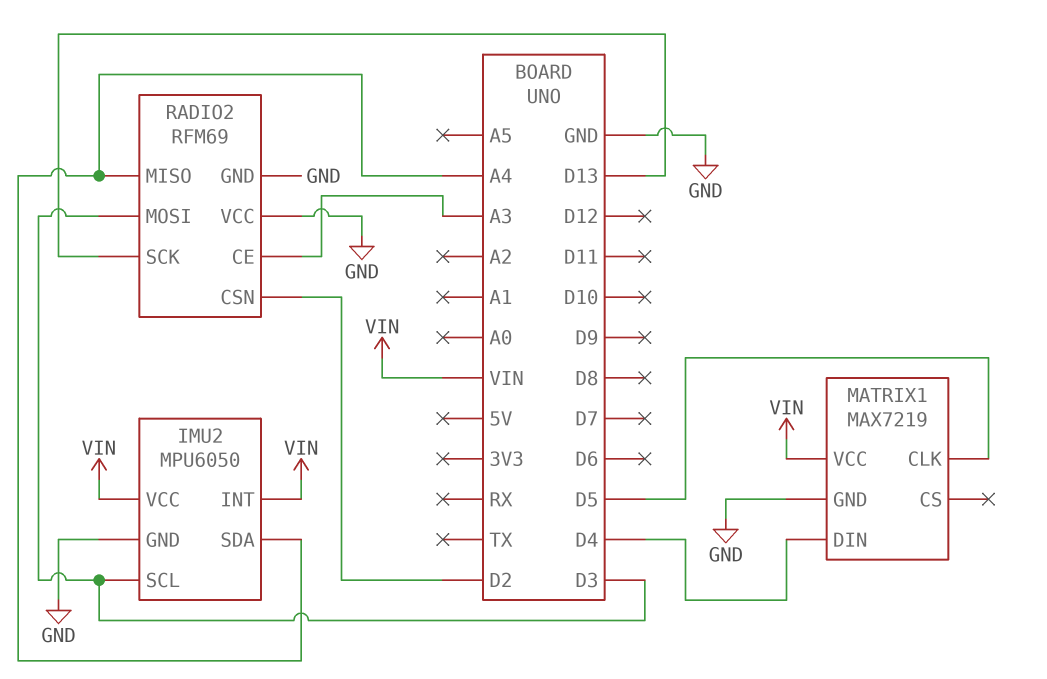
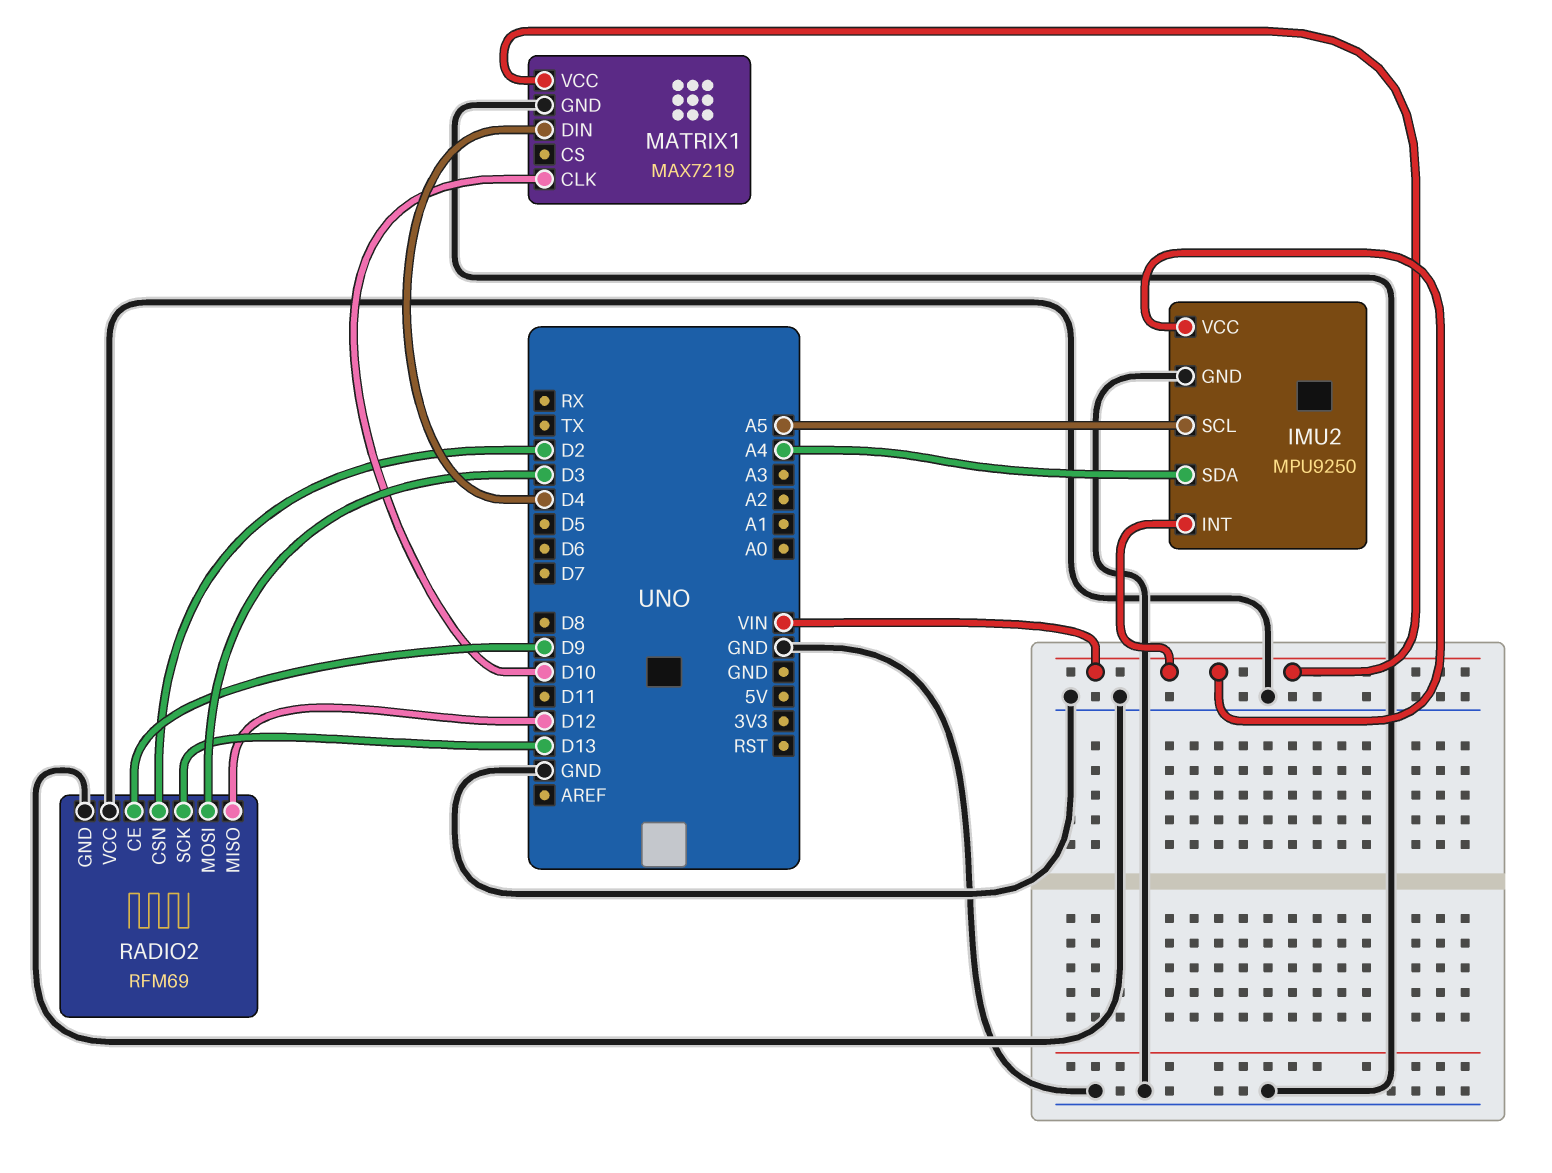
IMU2: MPU6050 -> MPU9250
IMU2 pin SCL: D3 -> A5
MATRIX1 pin CLK: D5 -> D10
RADIO2 pin CE: A3 -> D9
RADIO2 pin MISO: A4 -> D12

